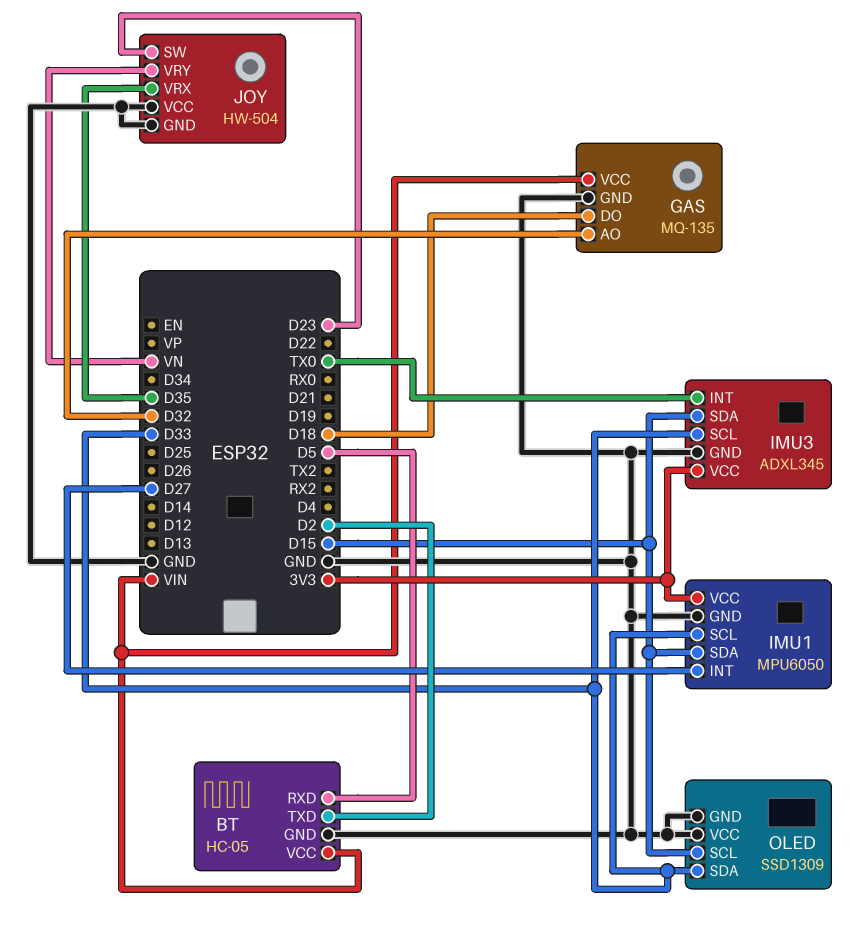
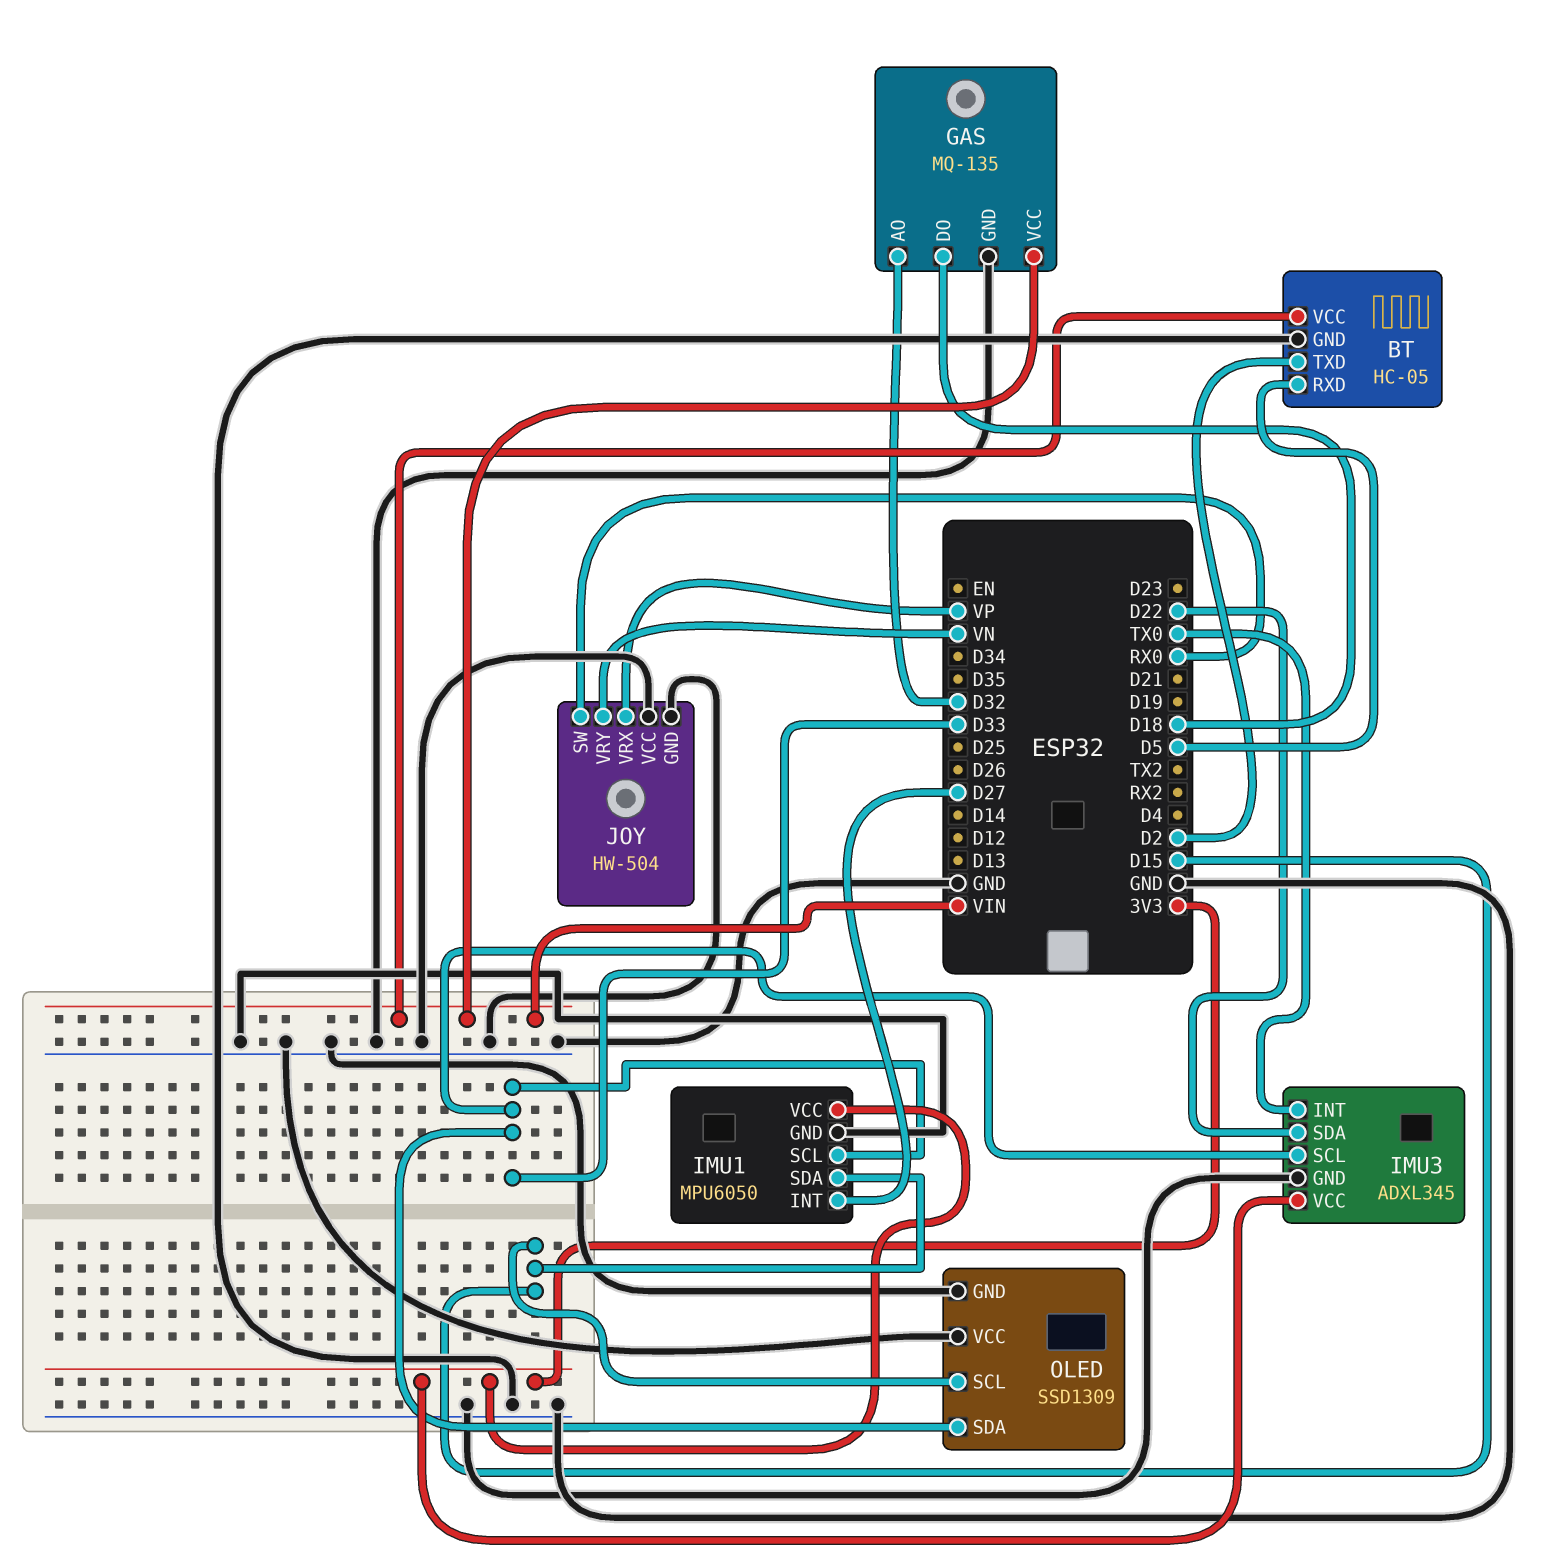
IMU3 pin SDA: D15 -> D22
JOY pin SW: D23 -> RX0
JOY pin VRX: D35 -> VP

